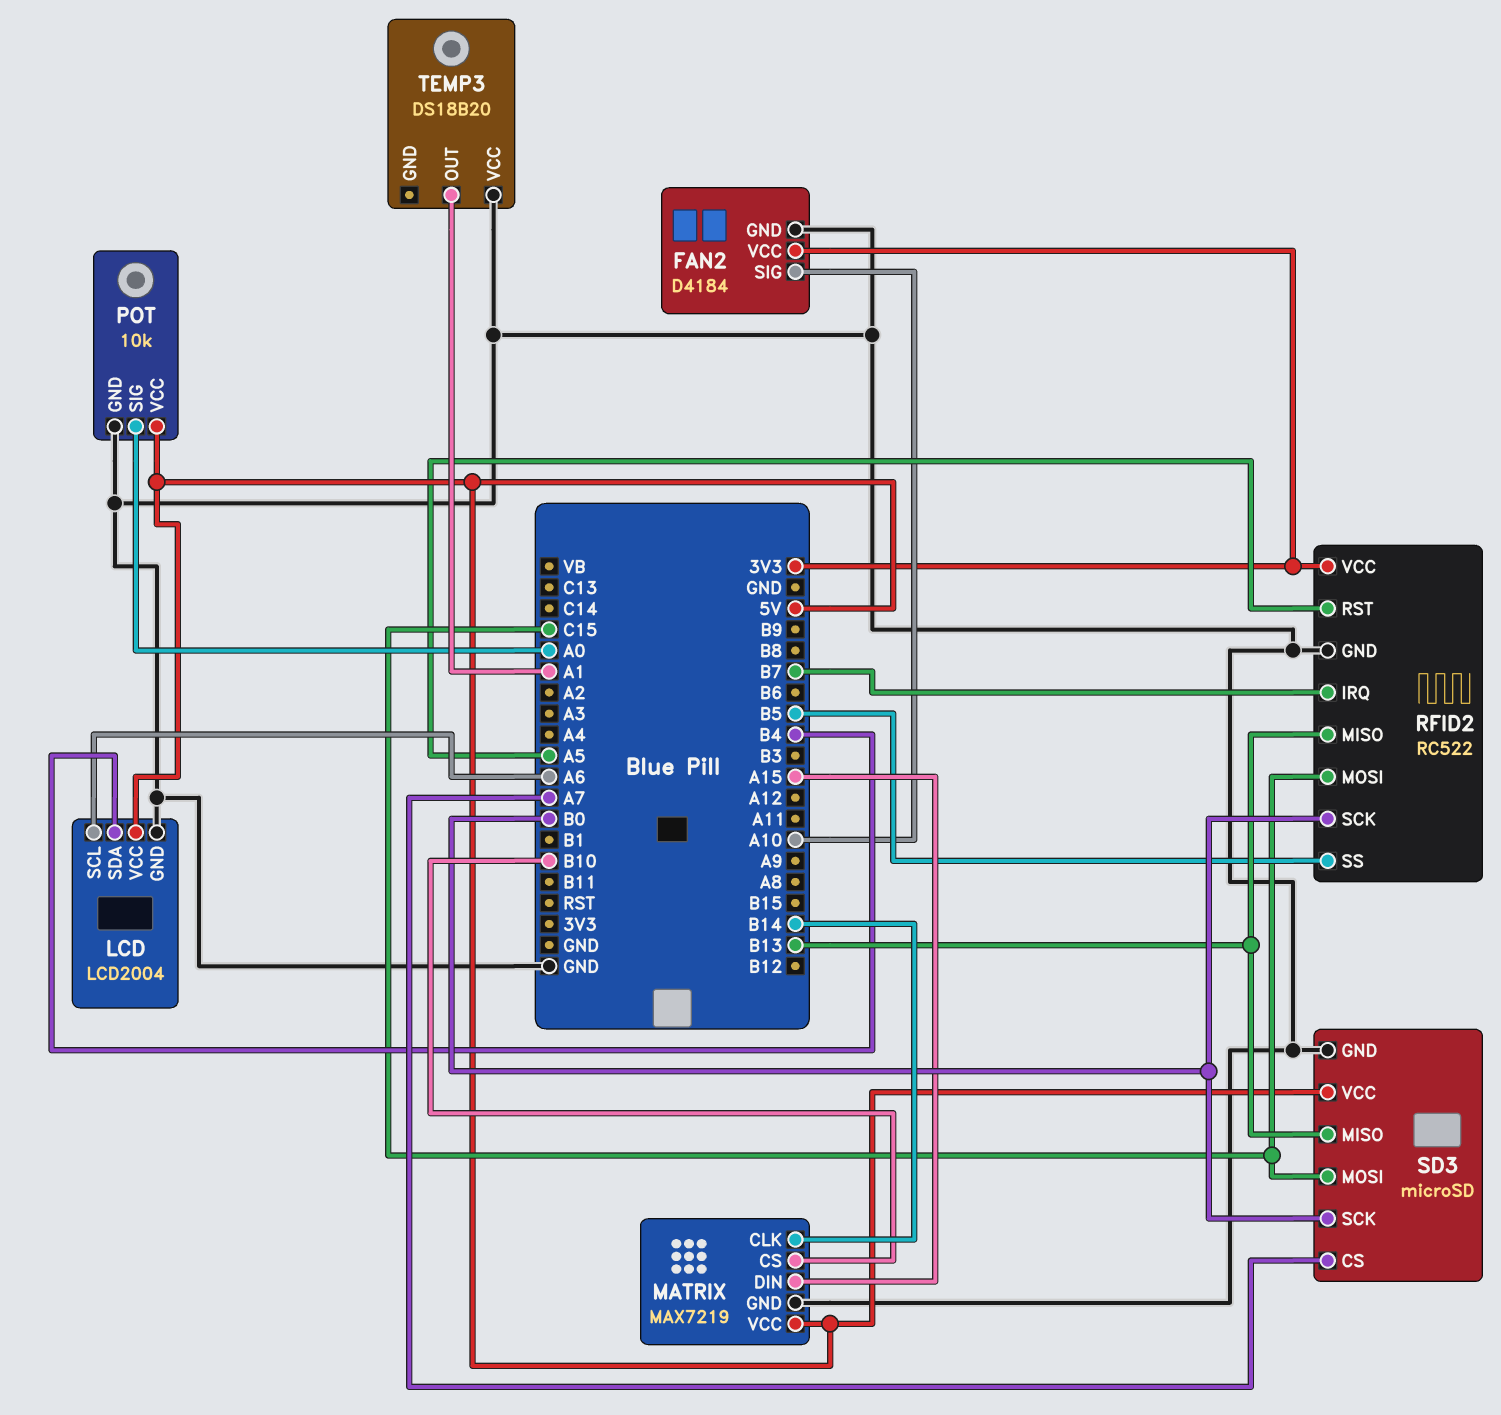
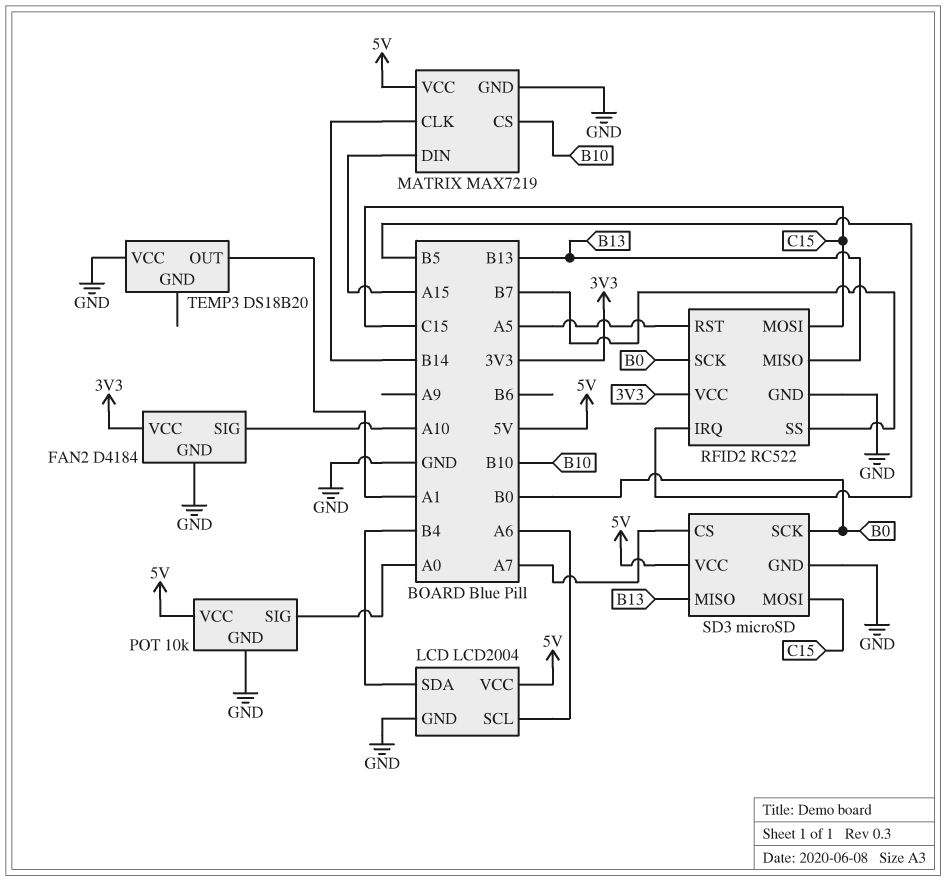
RFID2 pin IRQ: B7 -> B5
RFID2 pin SS: B5 -> B7

